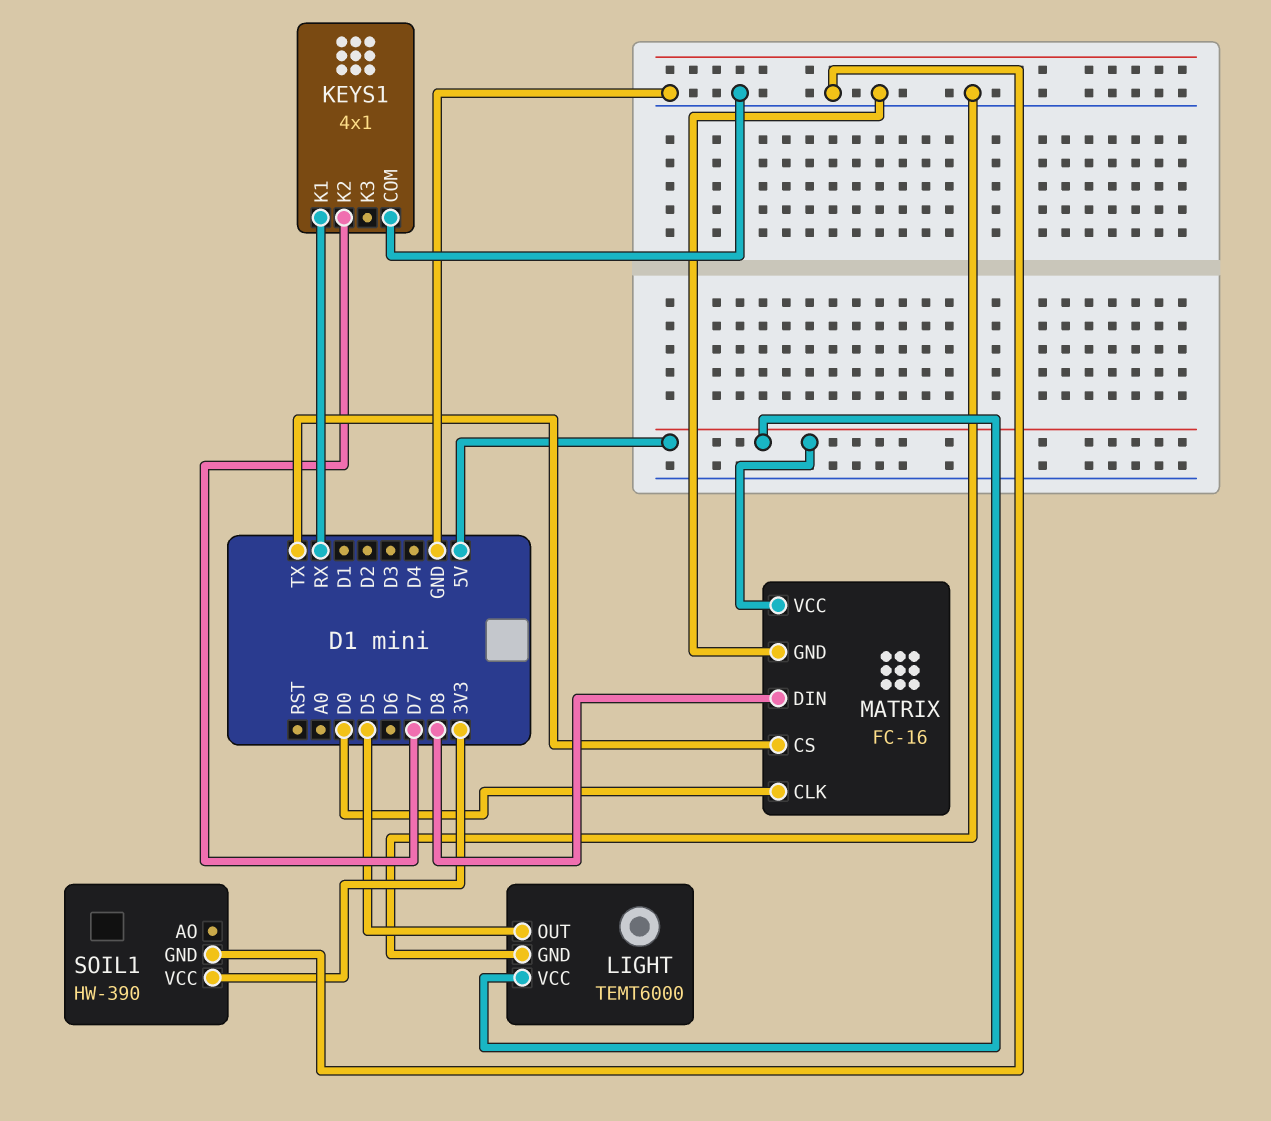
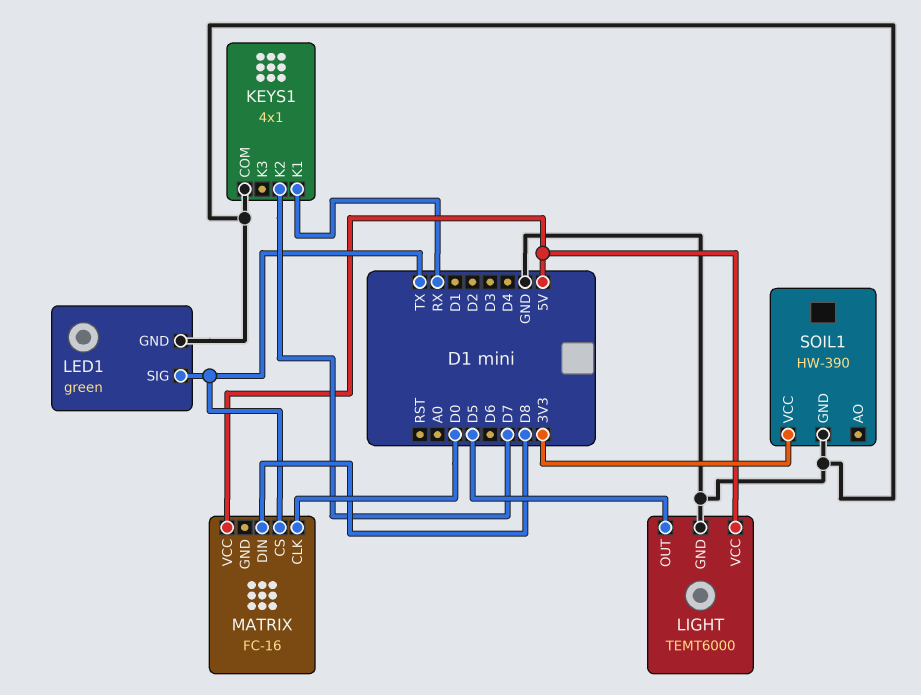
LED1: none -> green
LED1 pin GND: none -> GND
LED1 pin SIG: none -> TX
MATRIX pin GND: GND -> none

